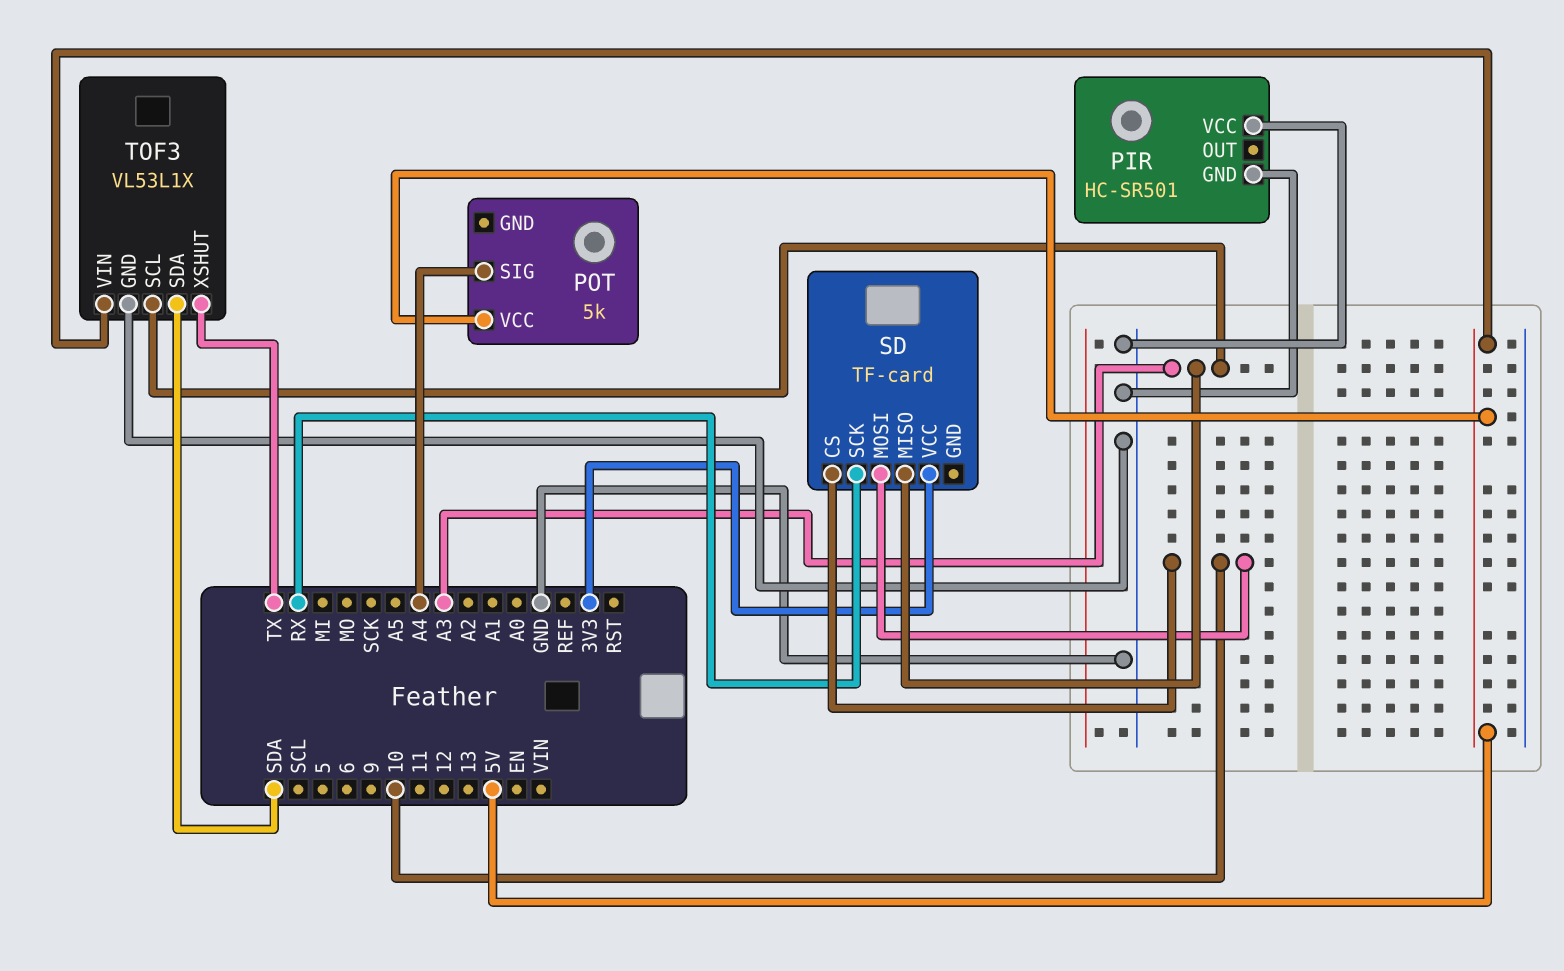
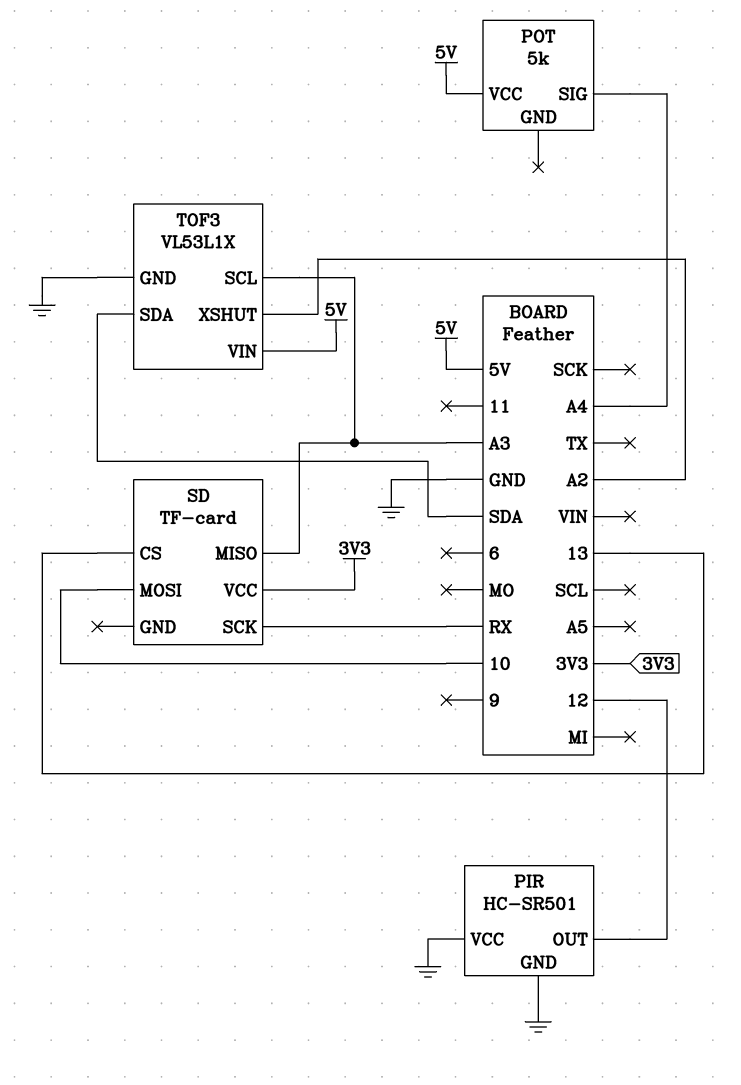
PIR pin OUT: none -> 12
SD pin CS: 10 -> 13
TOF3 pin XSHUT: TX -> A2

